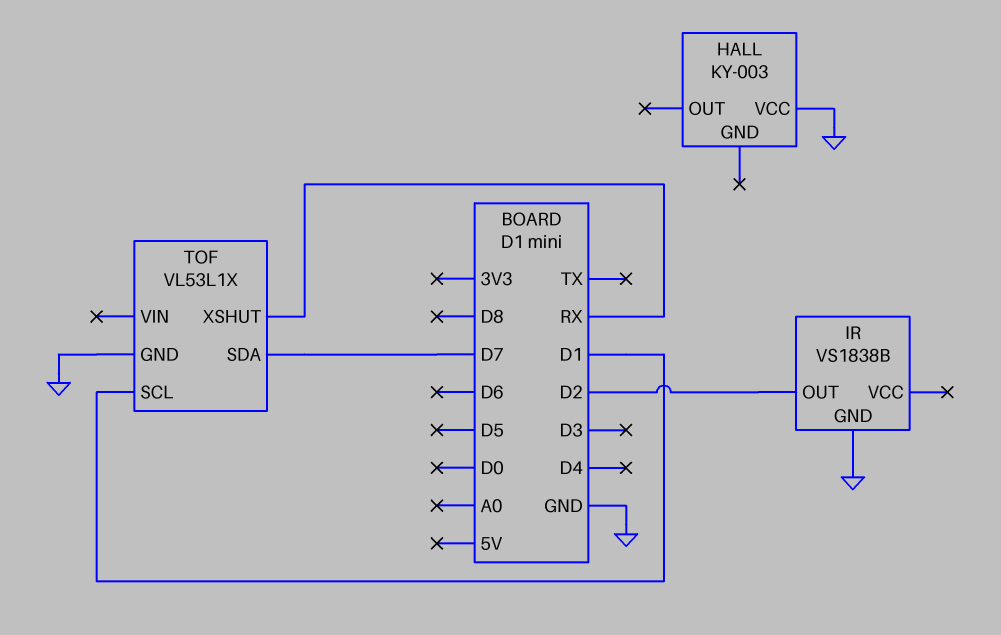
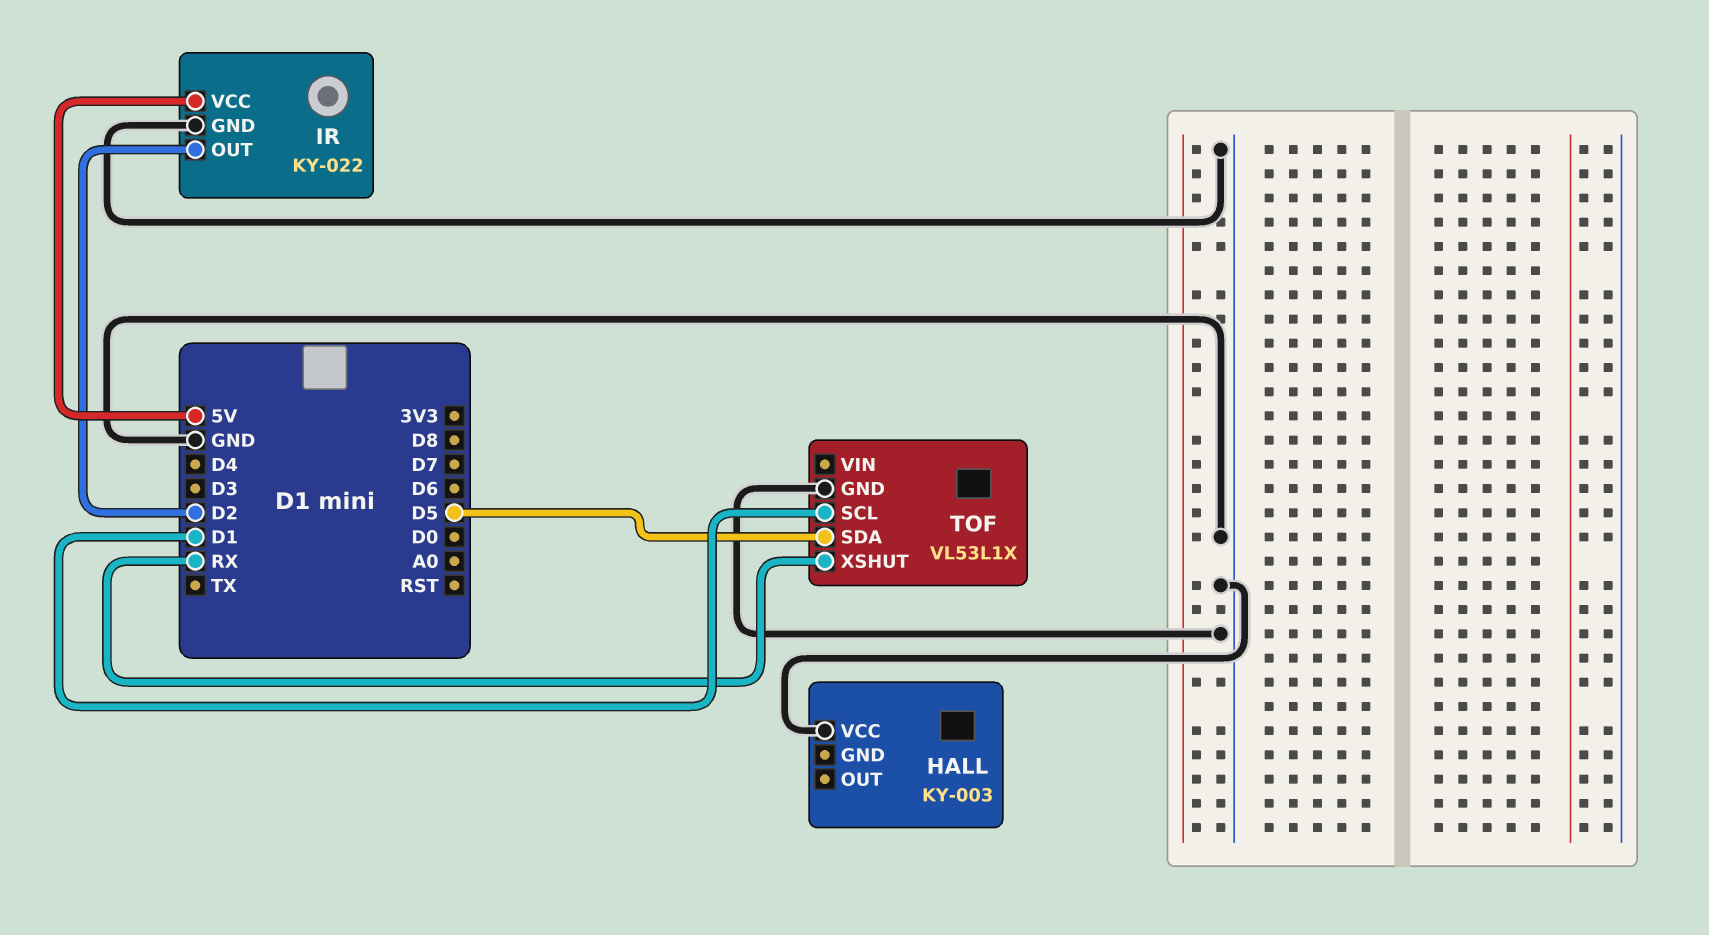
IR: VS1838B -> KY-022
IR pin VCC: none -> 5V
TOF pin SDA: D7 -> D5

